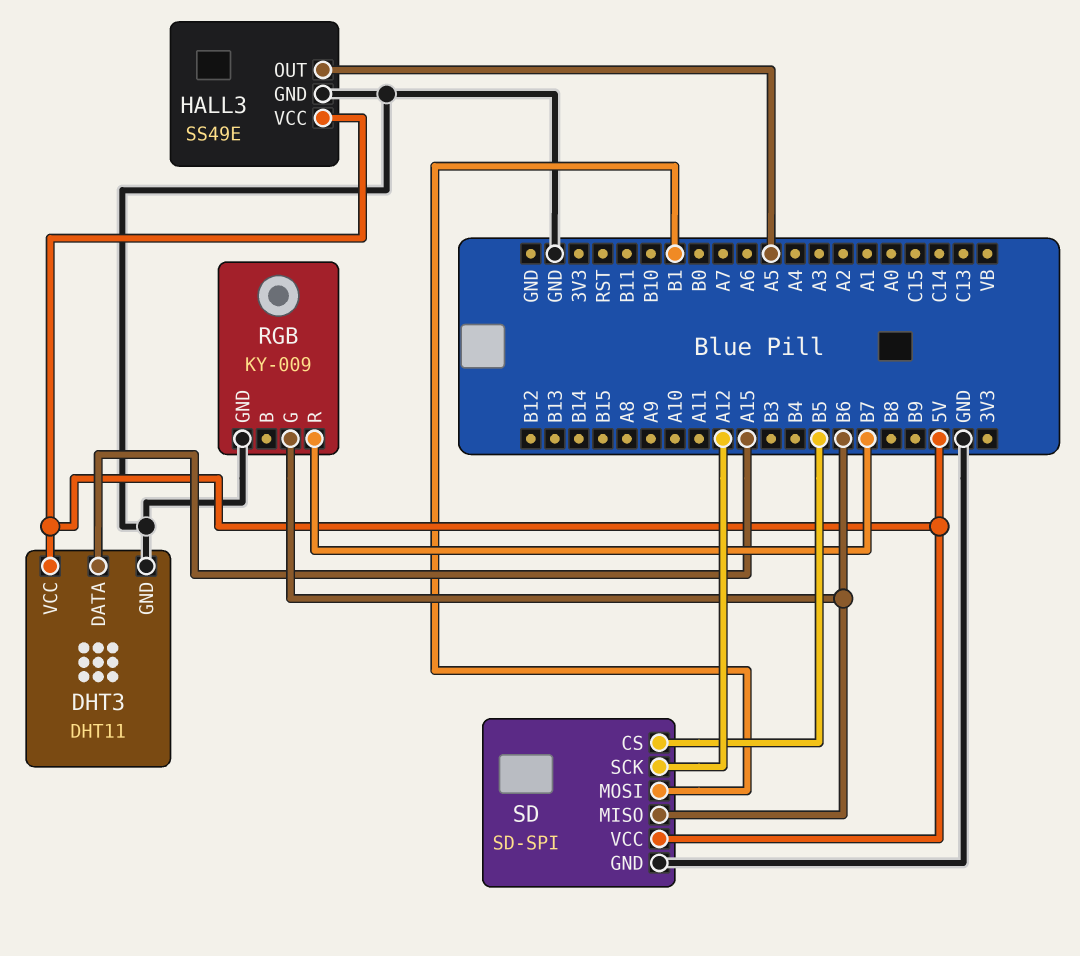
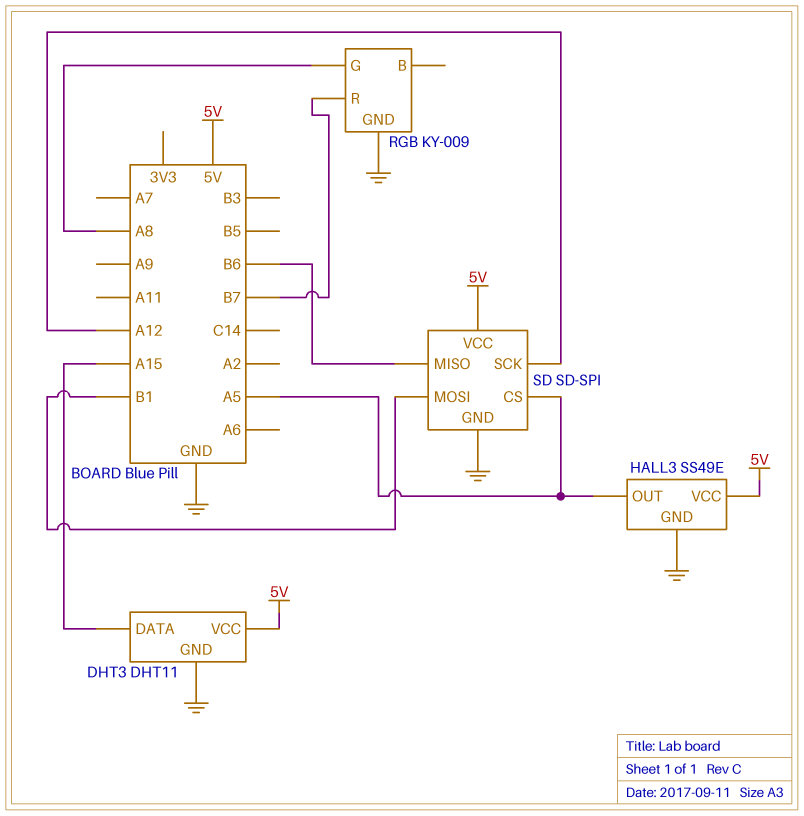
RGB pin G: B6 -> A8
SD pin CS: B5 -> A5

